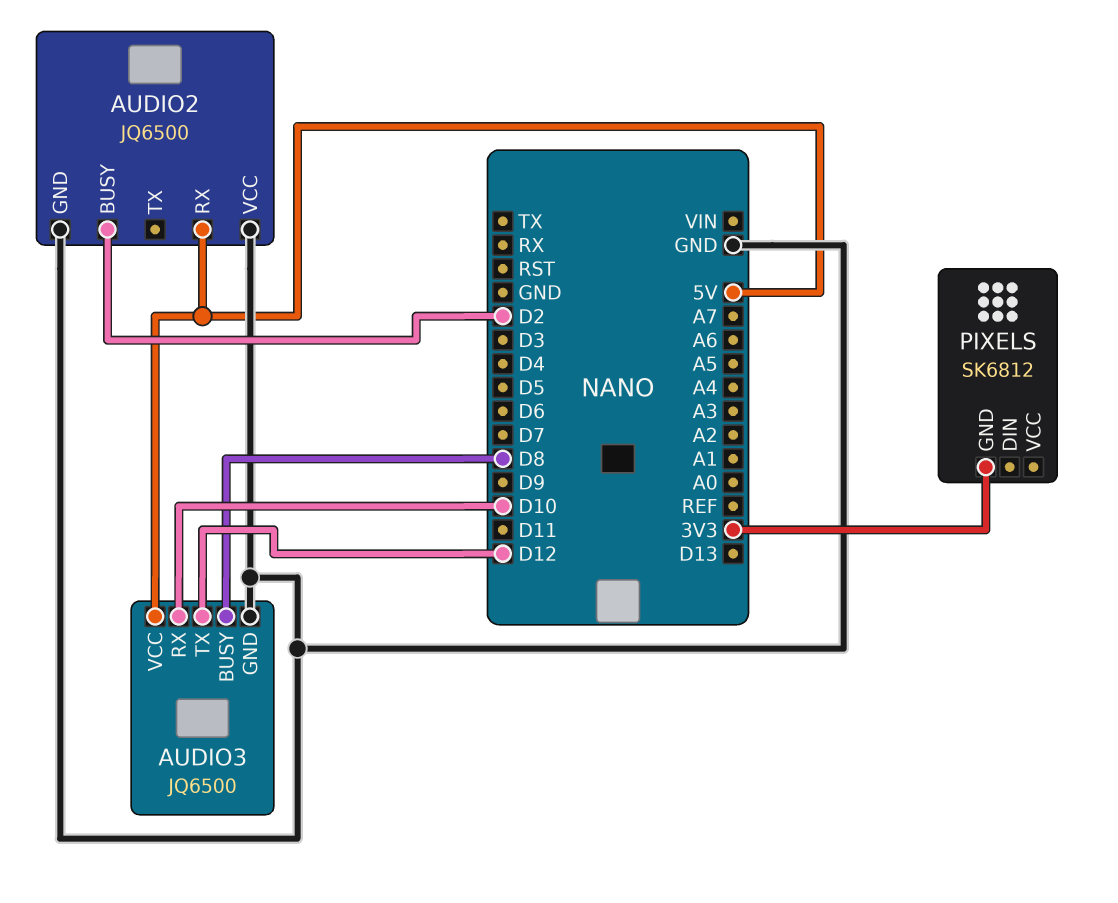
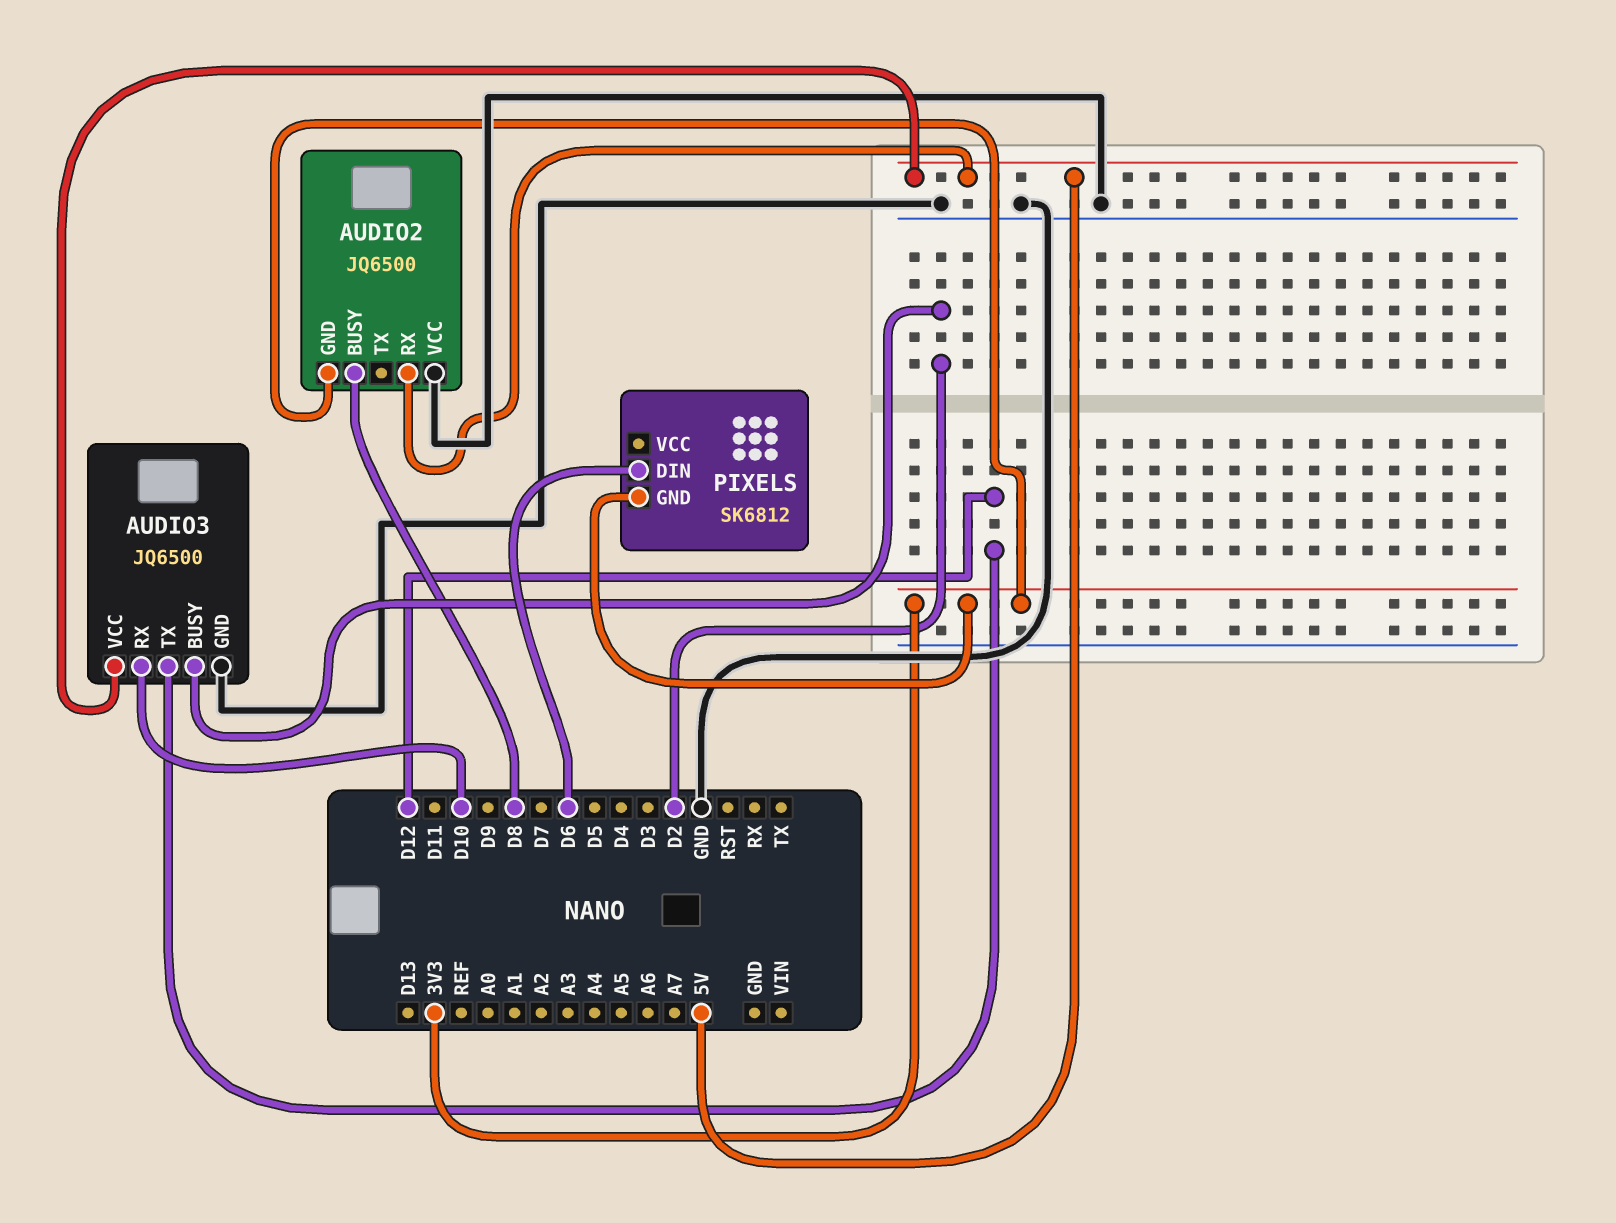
AUDIO2 pin BUSY: D2 -> D8
AUDIO2 pin GND: GND -> 3V3
AUDIO3 pin BUSY: D8 -> D2
PIXELS pin DIN: none -> D6

